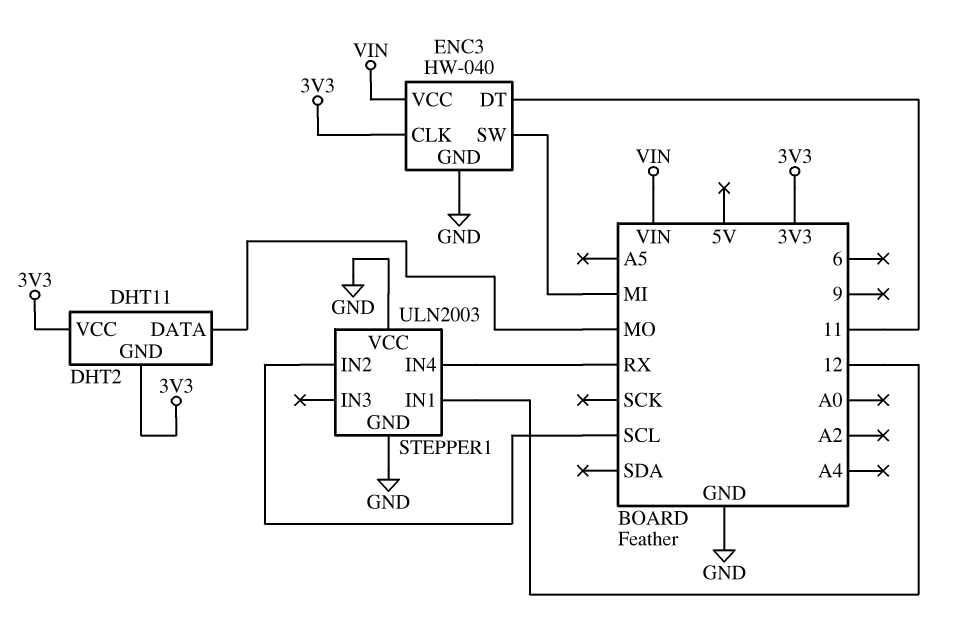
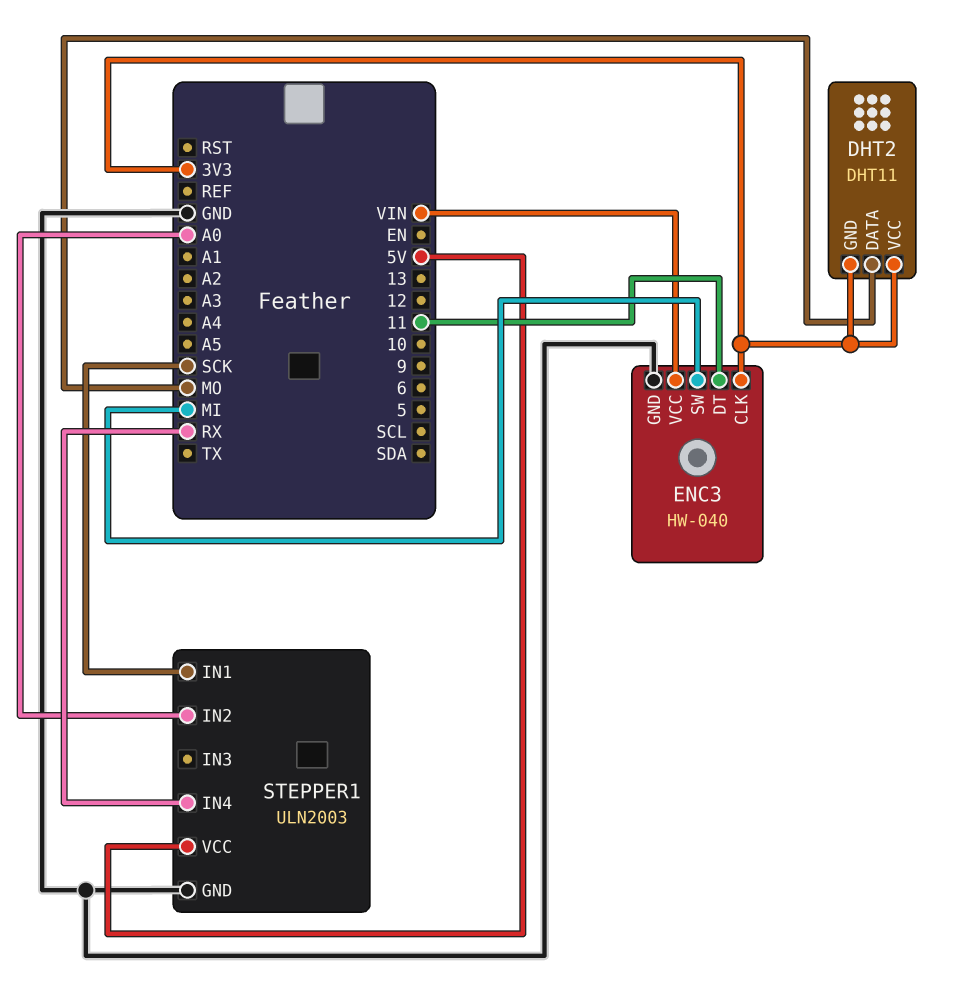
STEPPER1 pin IN1: 12 -> SCK
STEPPER1 pin IN2: SCL -> A0
STEPPER1 pin VCC: GND -> 5V

